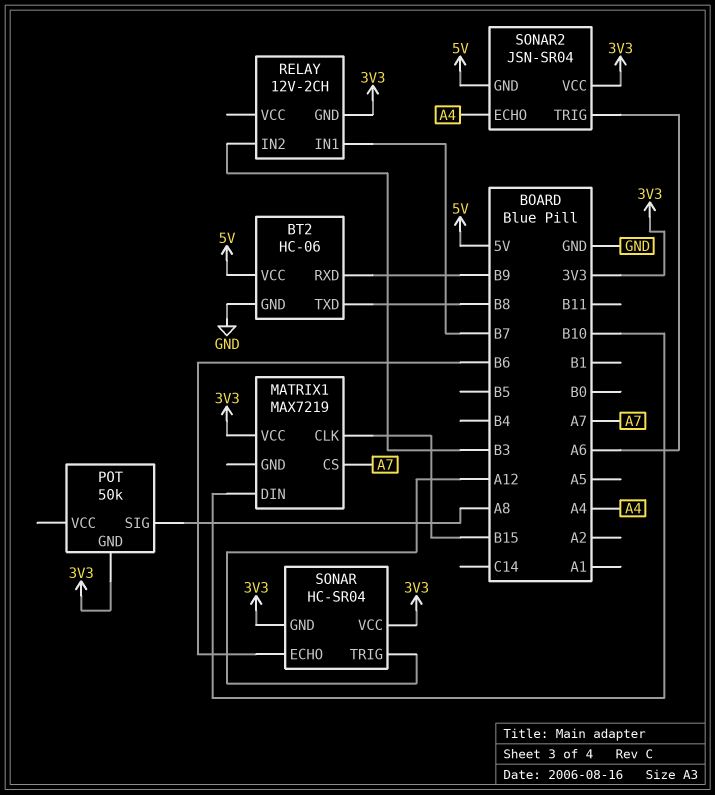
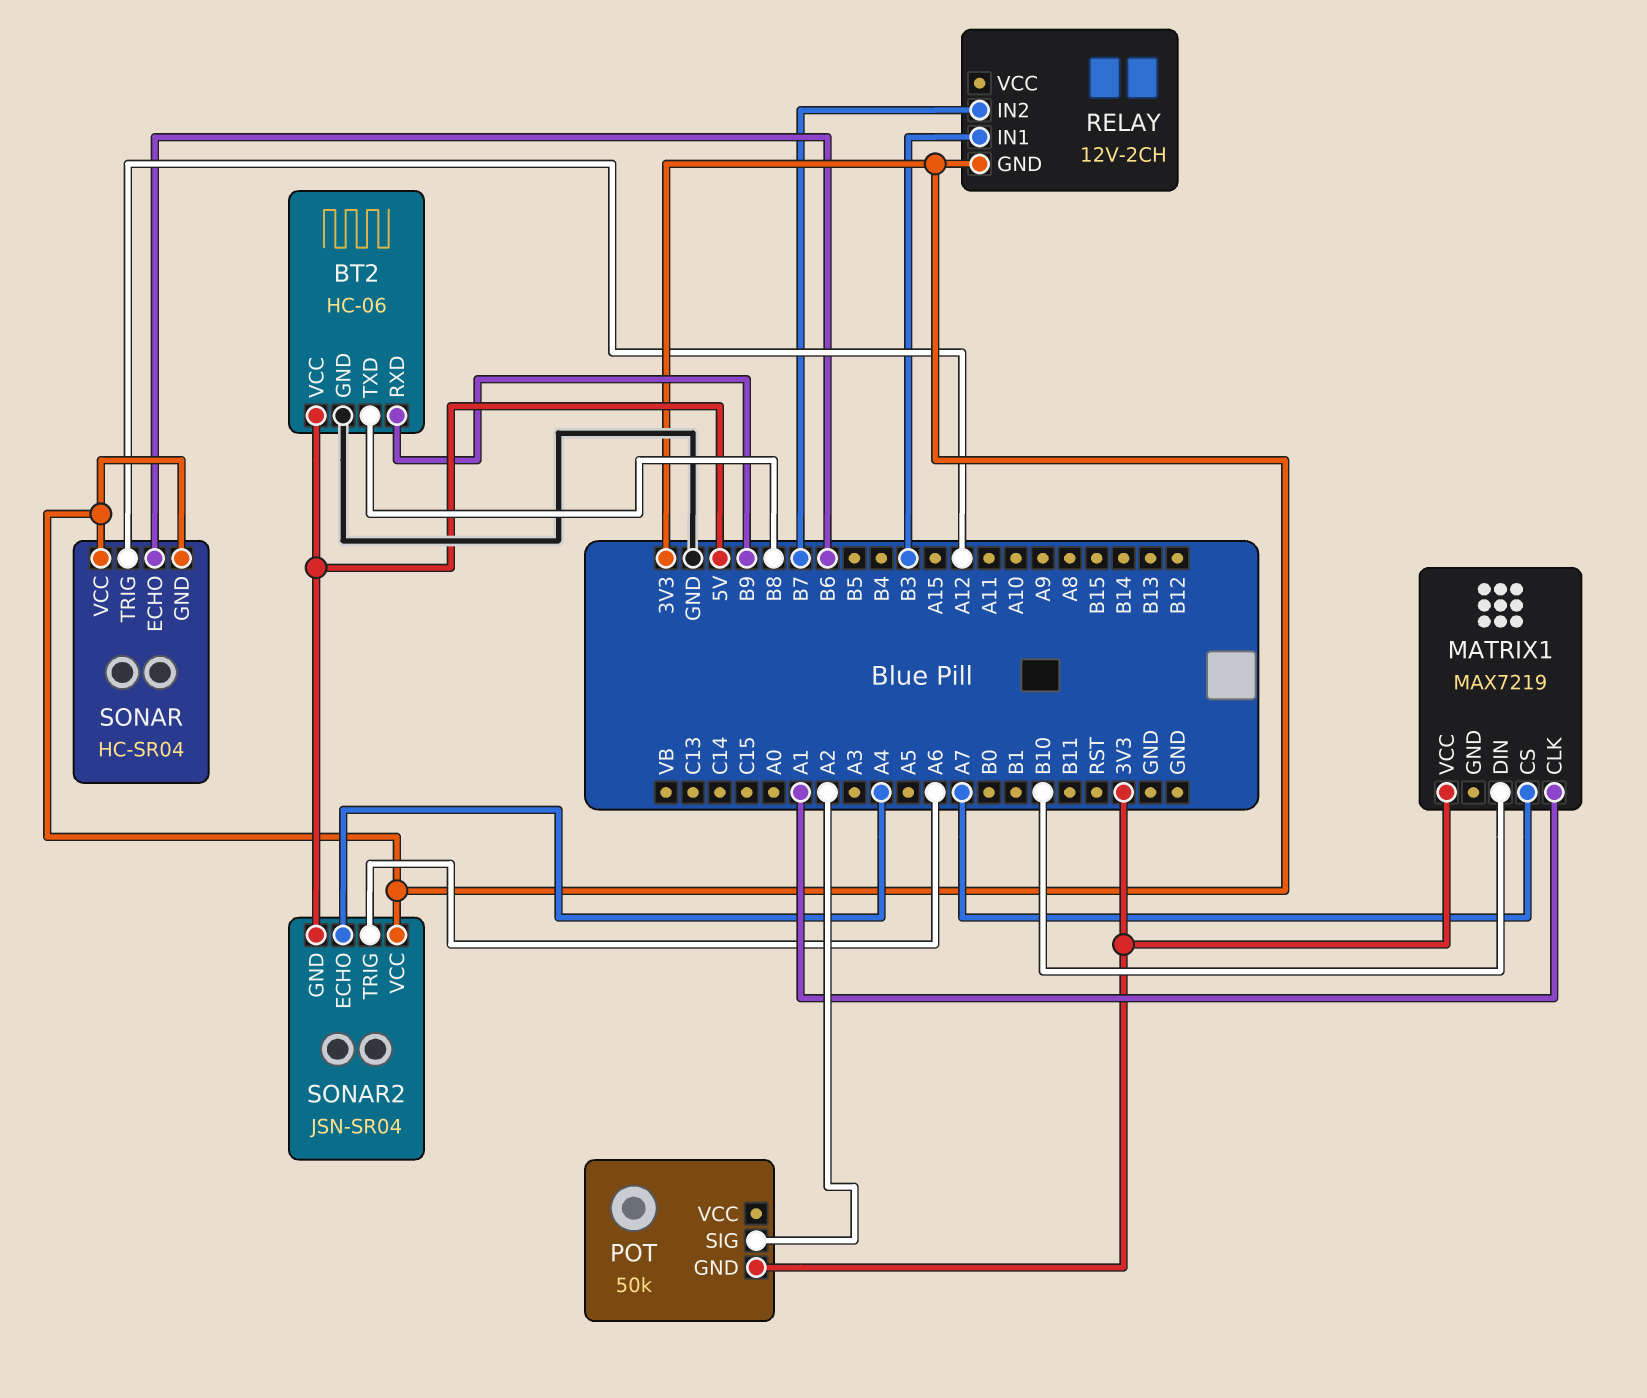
MATRIX1 pin CLK: B15 -> A1
POT pin SIG: A8 -> A2
RELAY pin IN1: B7 -> B3
RELAY pin IN2: B3 -> B7

